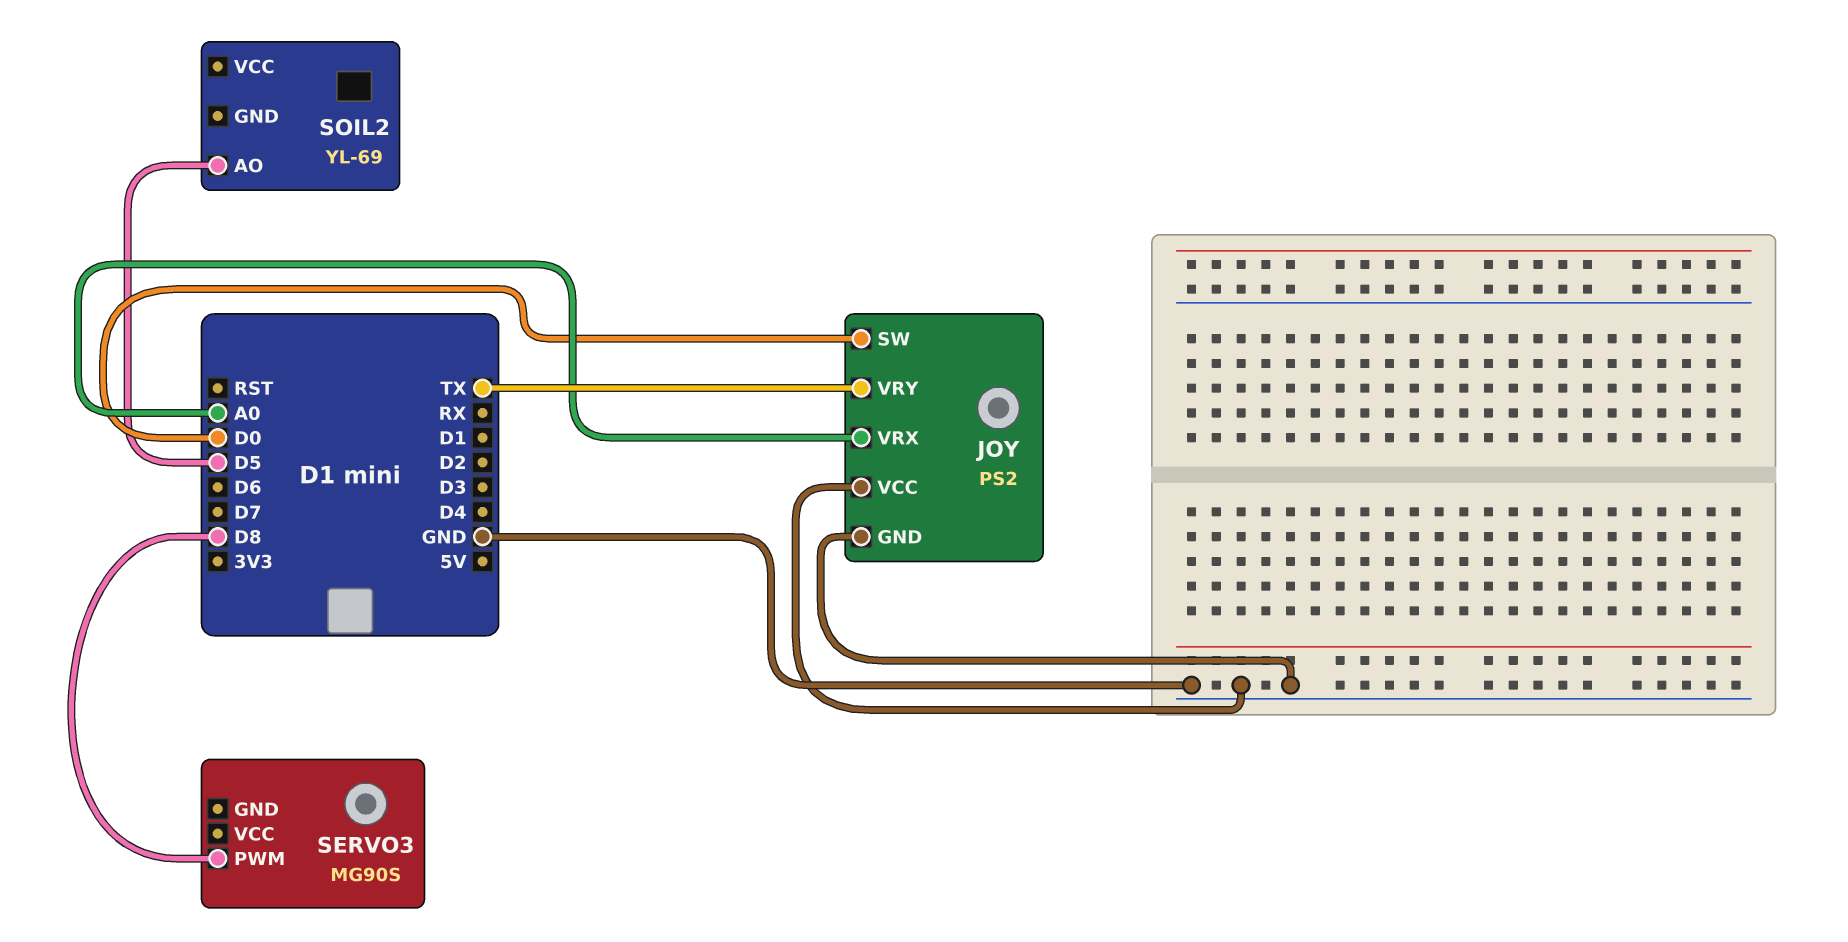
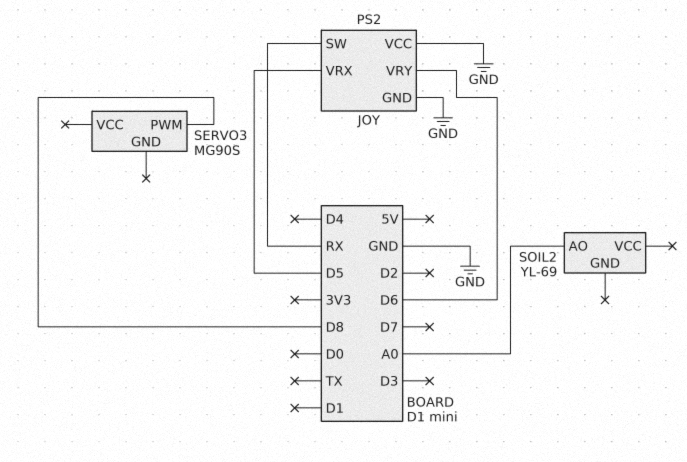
JOY pin SW: D0 -> RX
JOY pin VRX: A0 -> D5
JOY pin VRY: TX -> D6
SOIL2 pin AO: D5 -> A0

